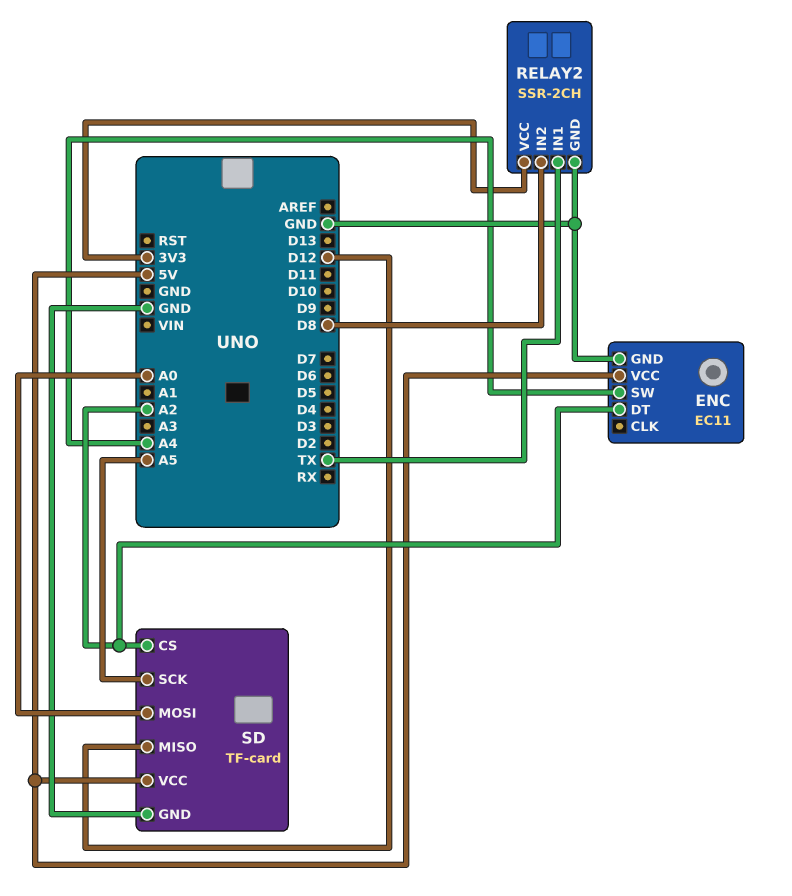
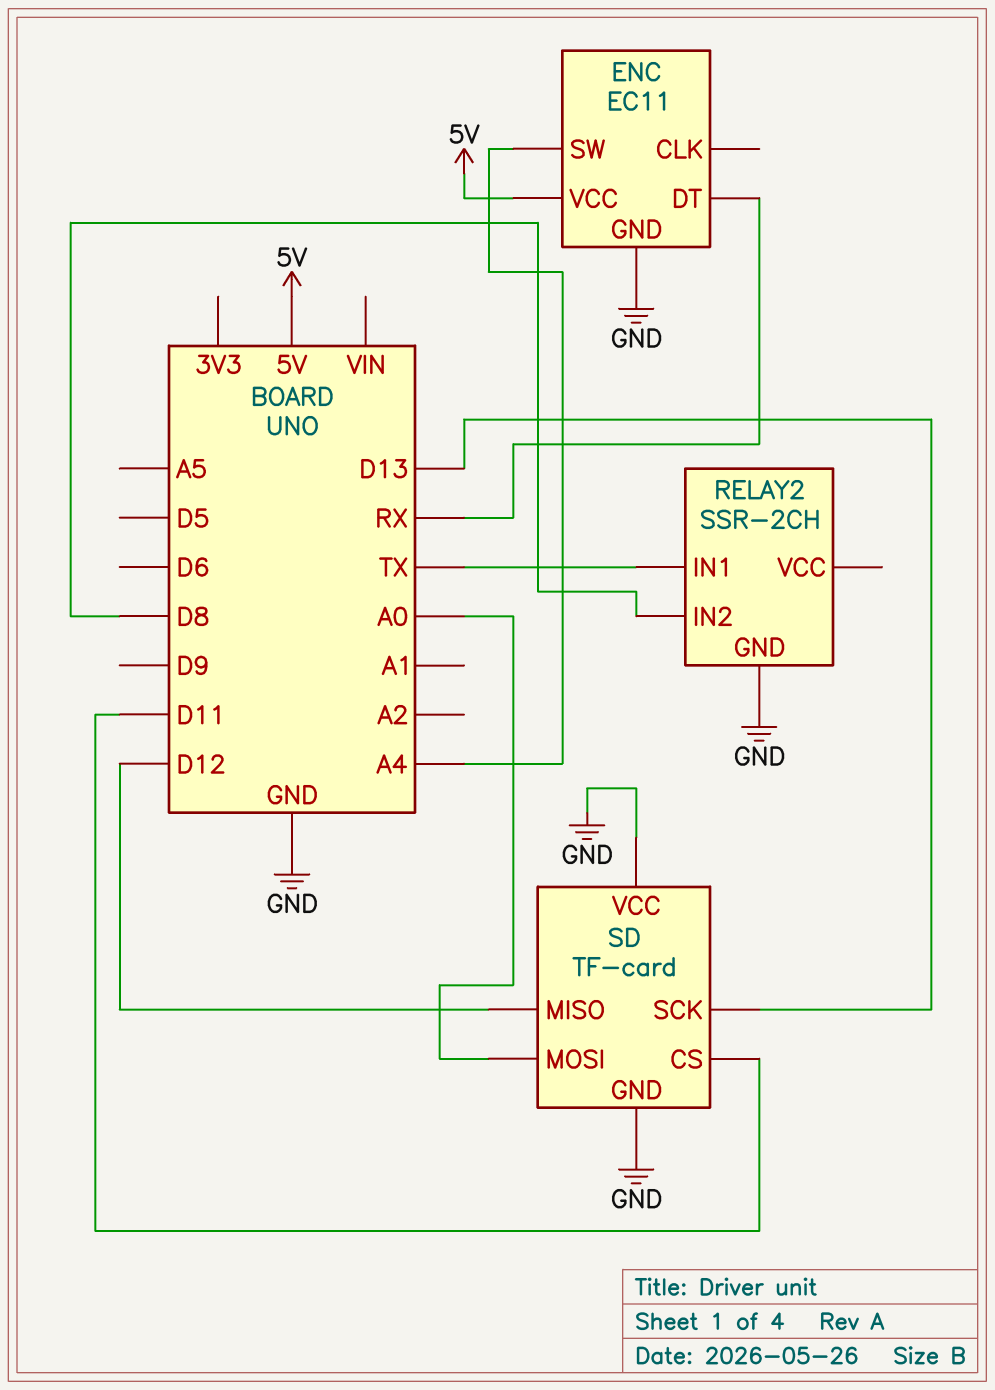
ENC pin DT: A2 -> RX
RELAY2 pin VCC: 3V3 -> none
SD pin CS: A2 -> D11
SD pin SCK: A5 -> D13
SD pin VCC: 5V -> GND

